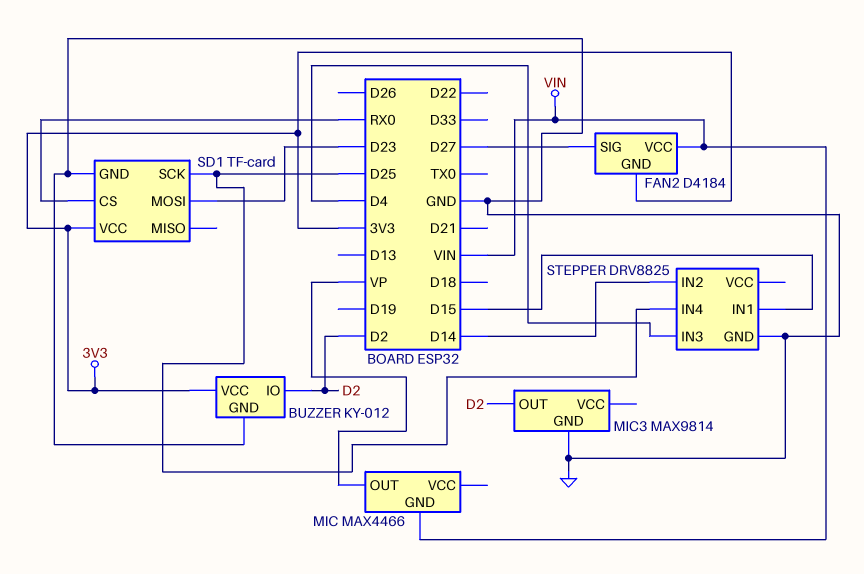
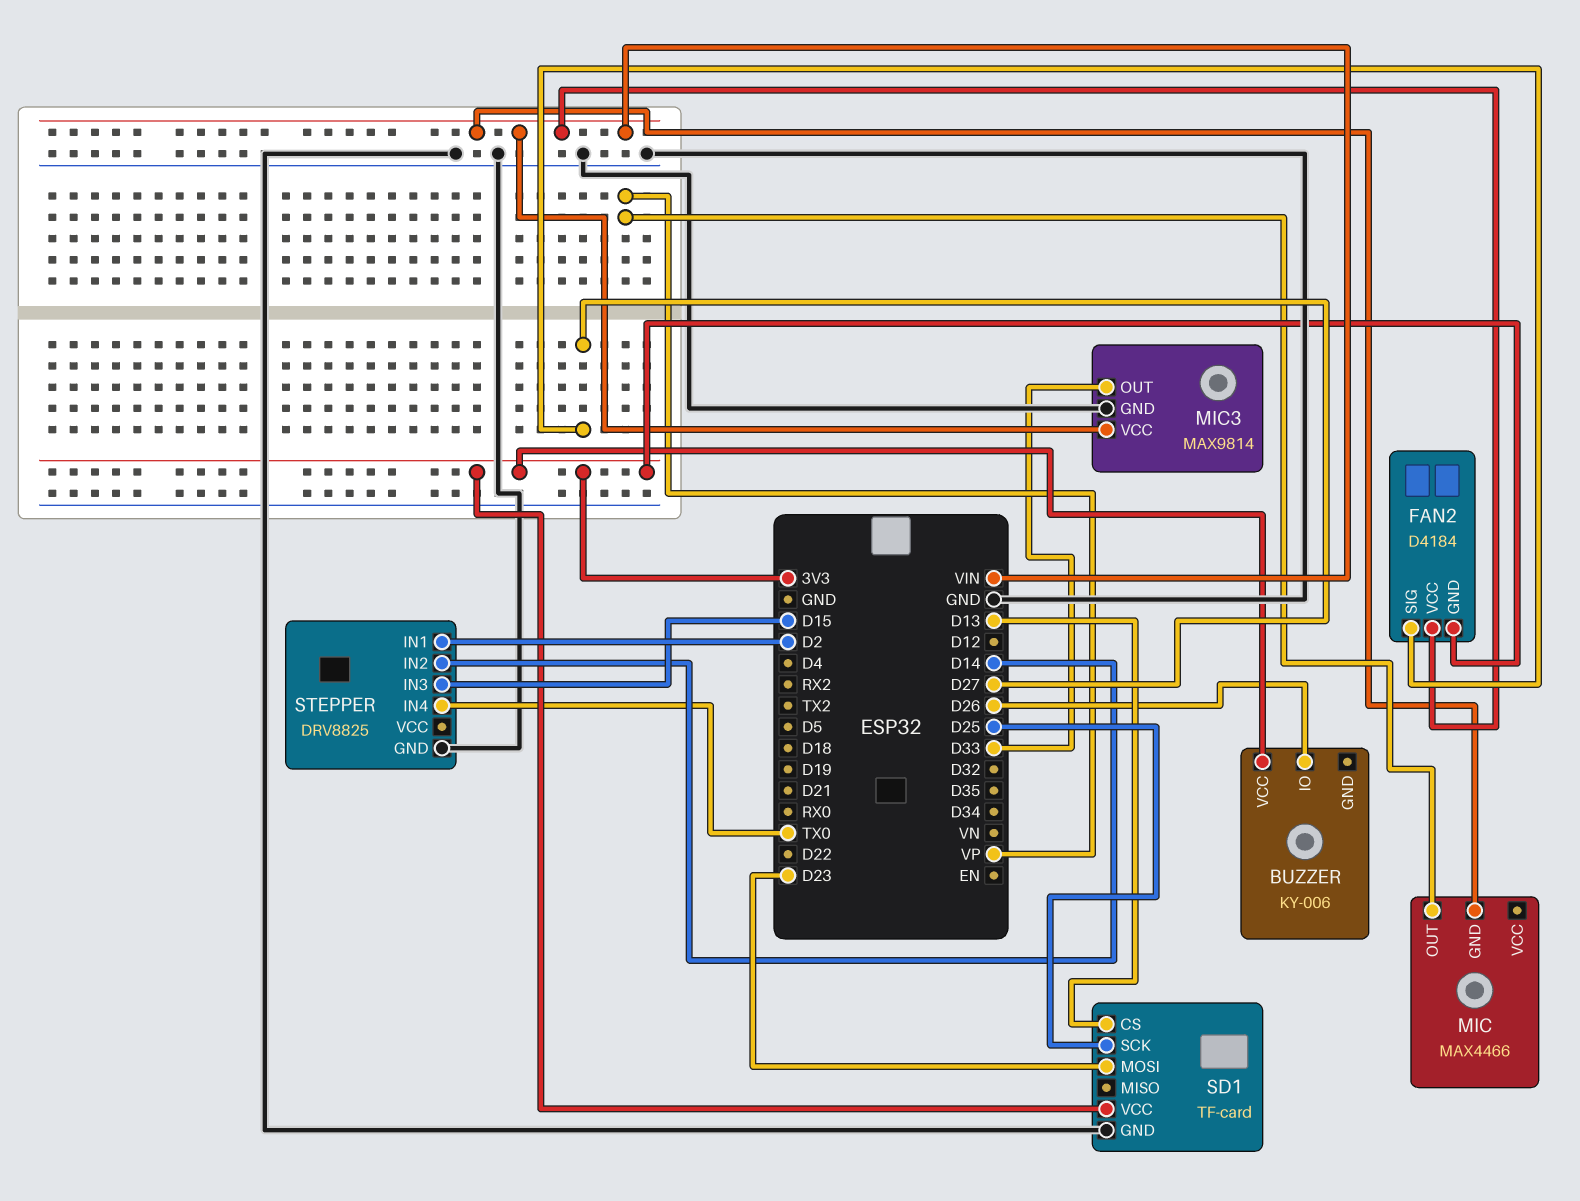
BUZZER: KY-012 -> KY-006
BUZZER pin GND: GND -> none
BUZZER pin IO: D2 -> D26
MIC3 pin OUT: D2 -> D33
MIC3 pin VCC: none -> VIN
SD1 pin CS: RX0 -> D13
STEPPER pin IN1: D15 -> D2
STEPPER pin IN3: D4 -> D15
STEPPER pin IN4: D25 -> TX0

